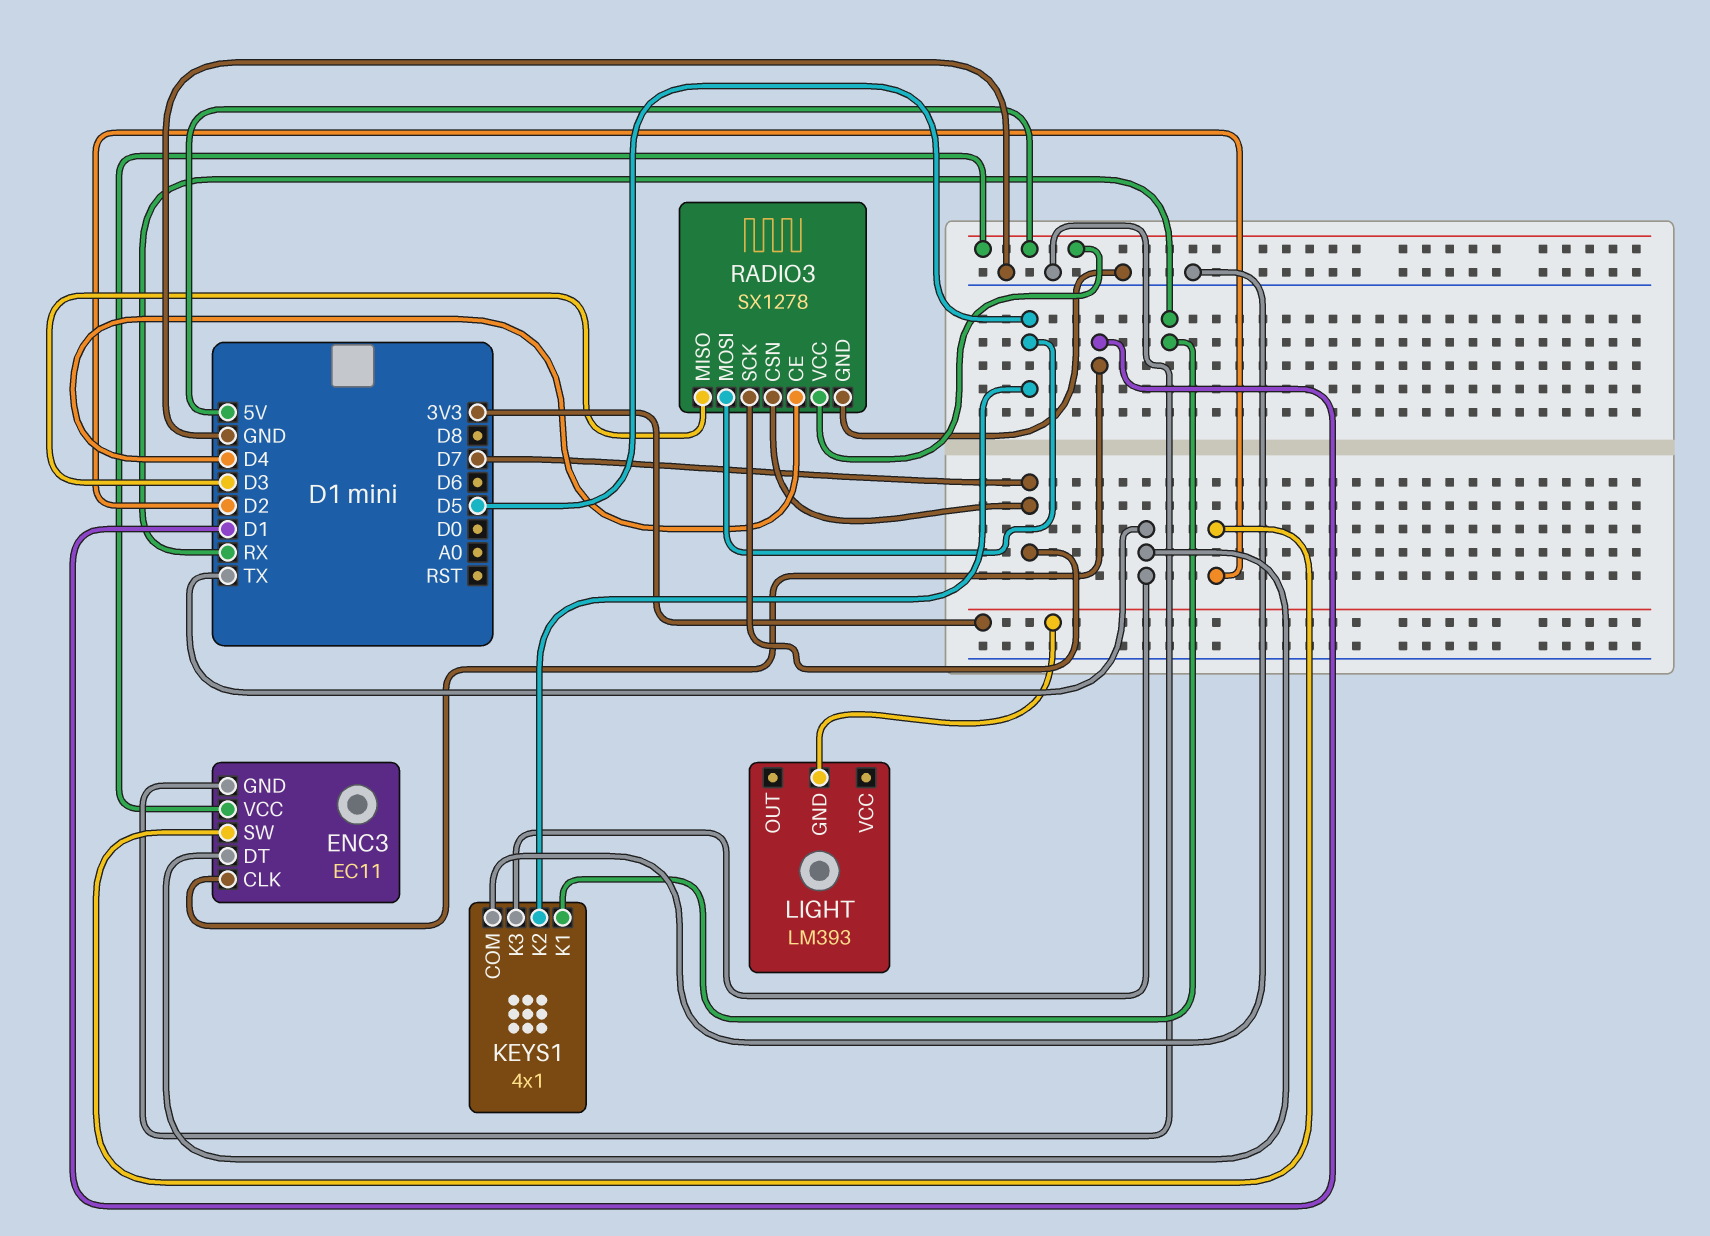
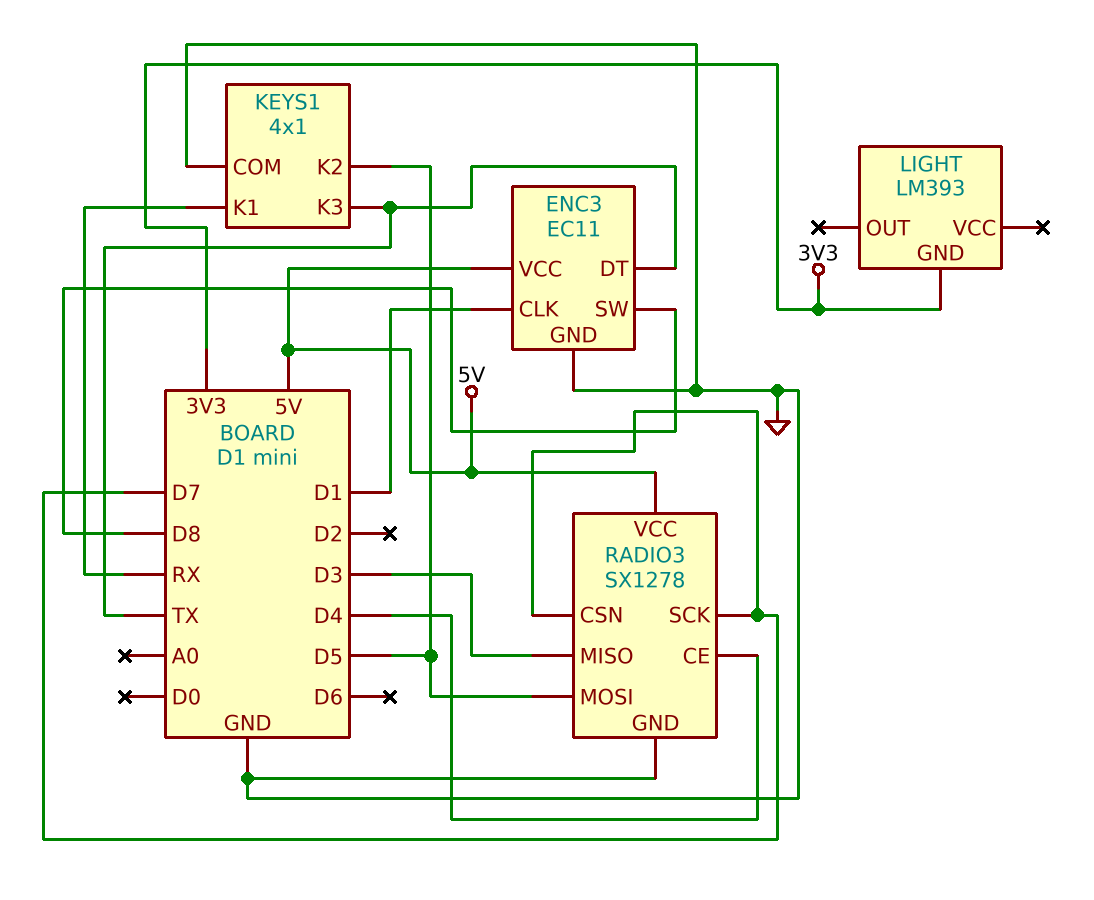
ENC3 pin SW: D2 -> D8

